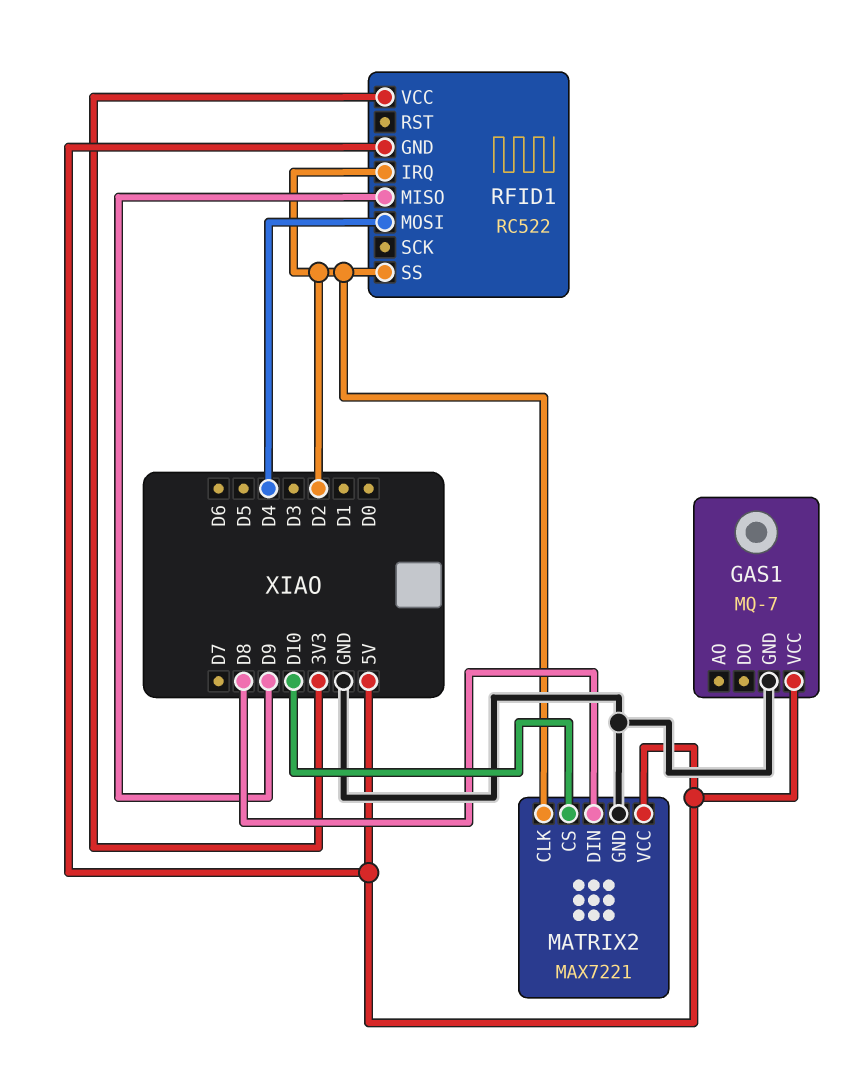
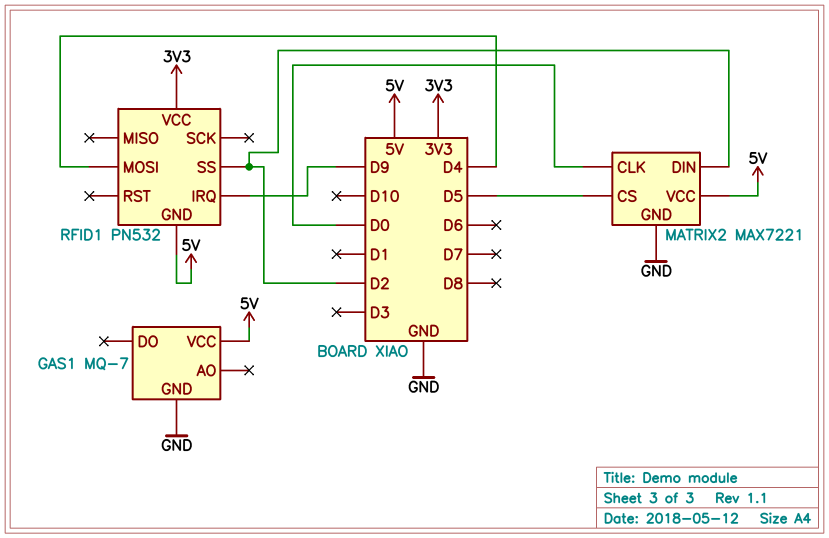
MATRIX2 pin CLK: D2 -> D0
MATRIX2 pin CS: D10 -> D5
MATRIX2 pin DIN: D8 -> D2
RFID1: RC522 -> PN532
RFID1 pin IRQ: D2 -> D9
RFID1 pin MISO: D9 -> none

